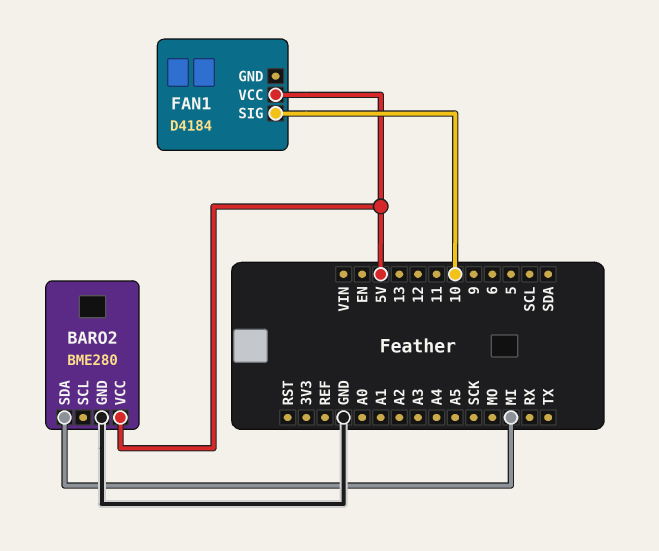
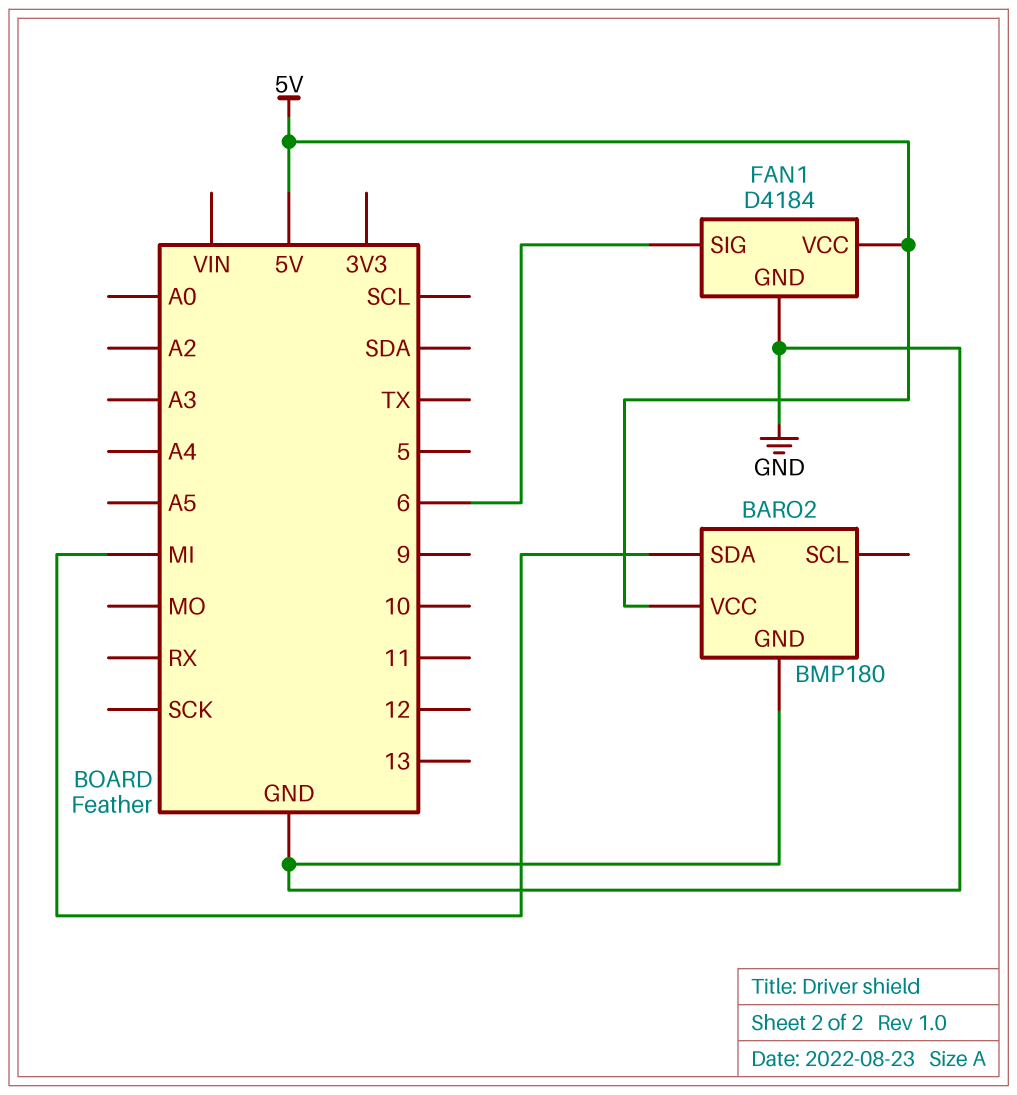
BARO2: BME280 -> BMP180
FAN1 pin GND: none -> GND
FAN1 pin SIG: 10 -> 6

